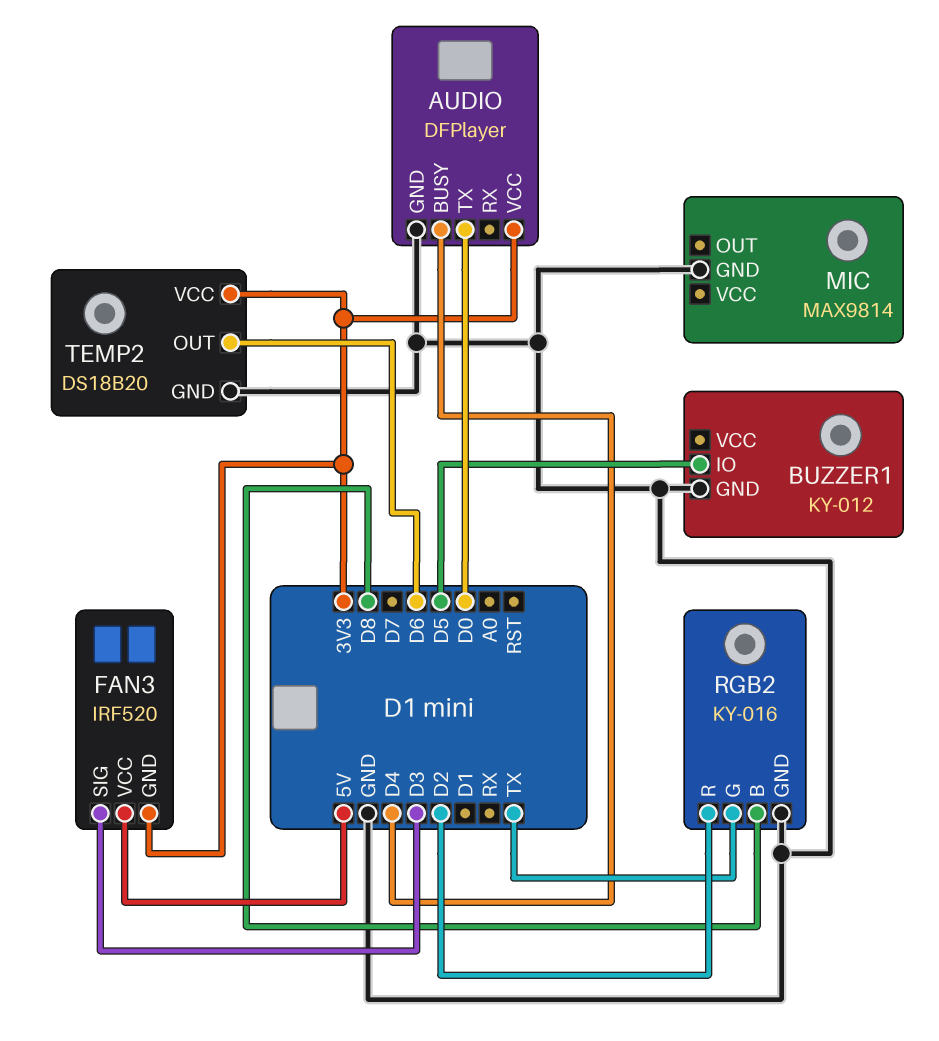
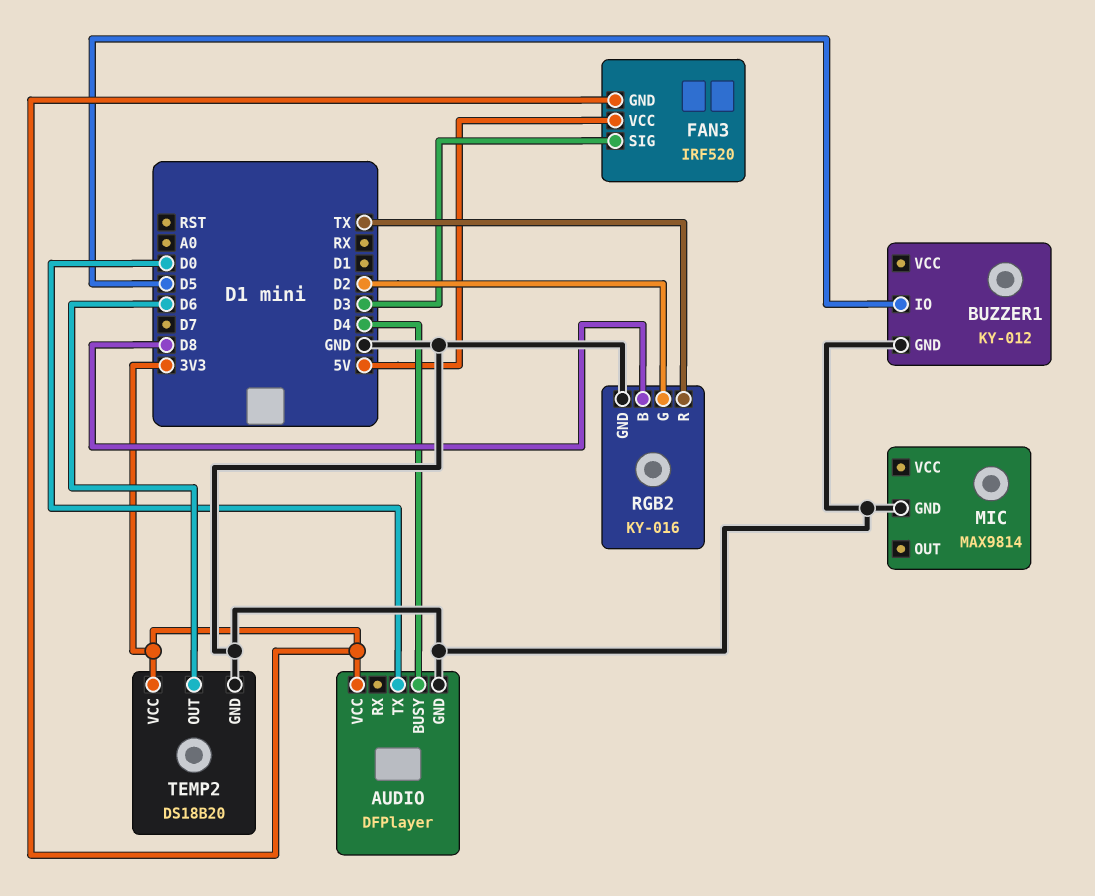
RGB2 pin G: TX -> D2
RGB2 pin R: D2 -> TX

